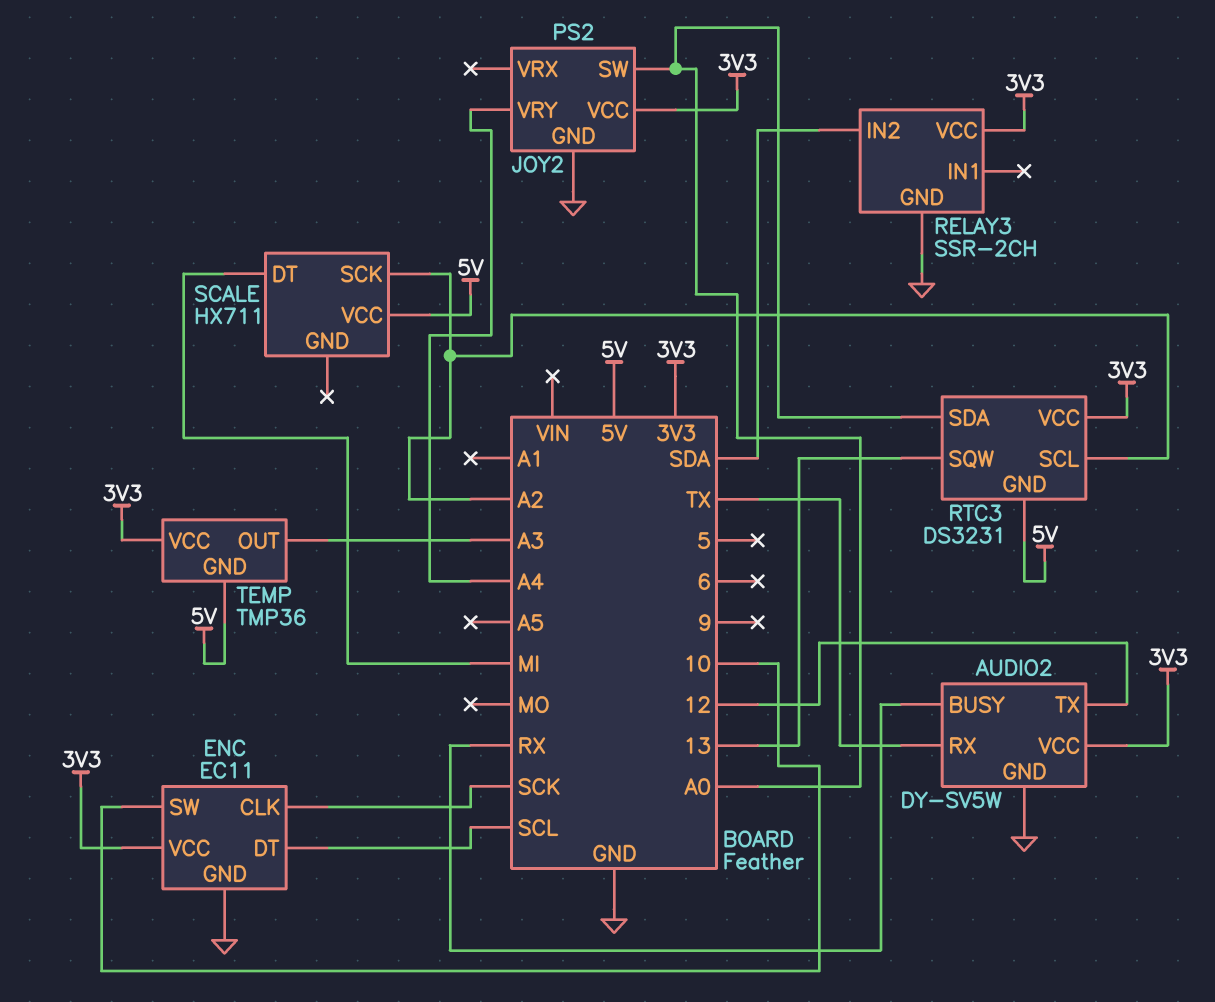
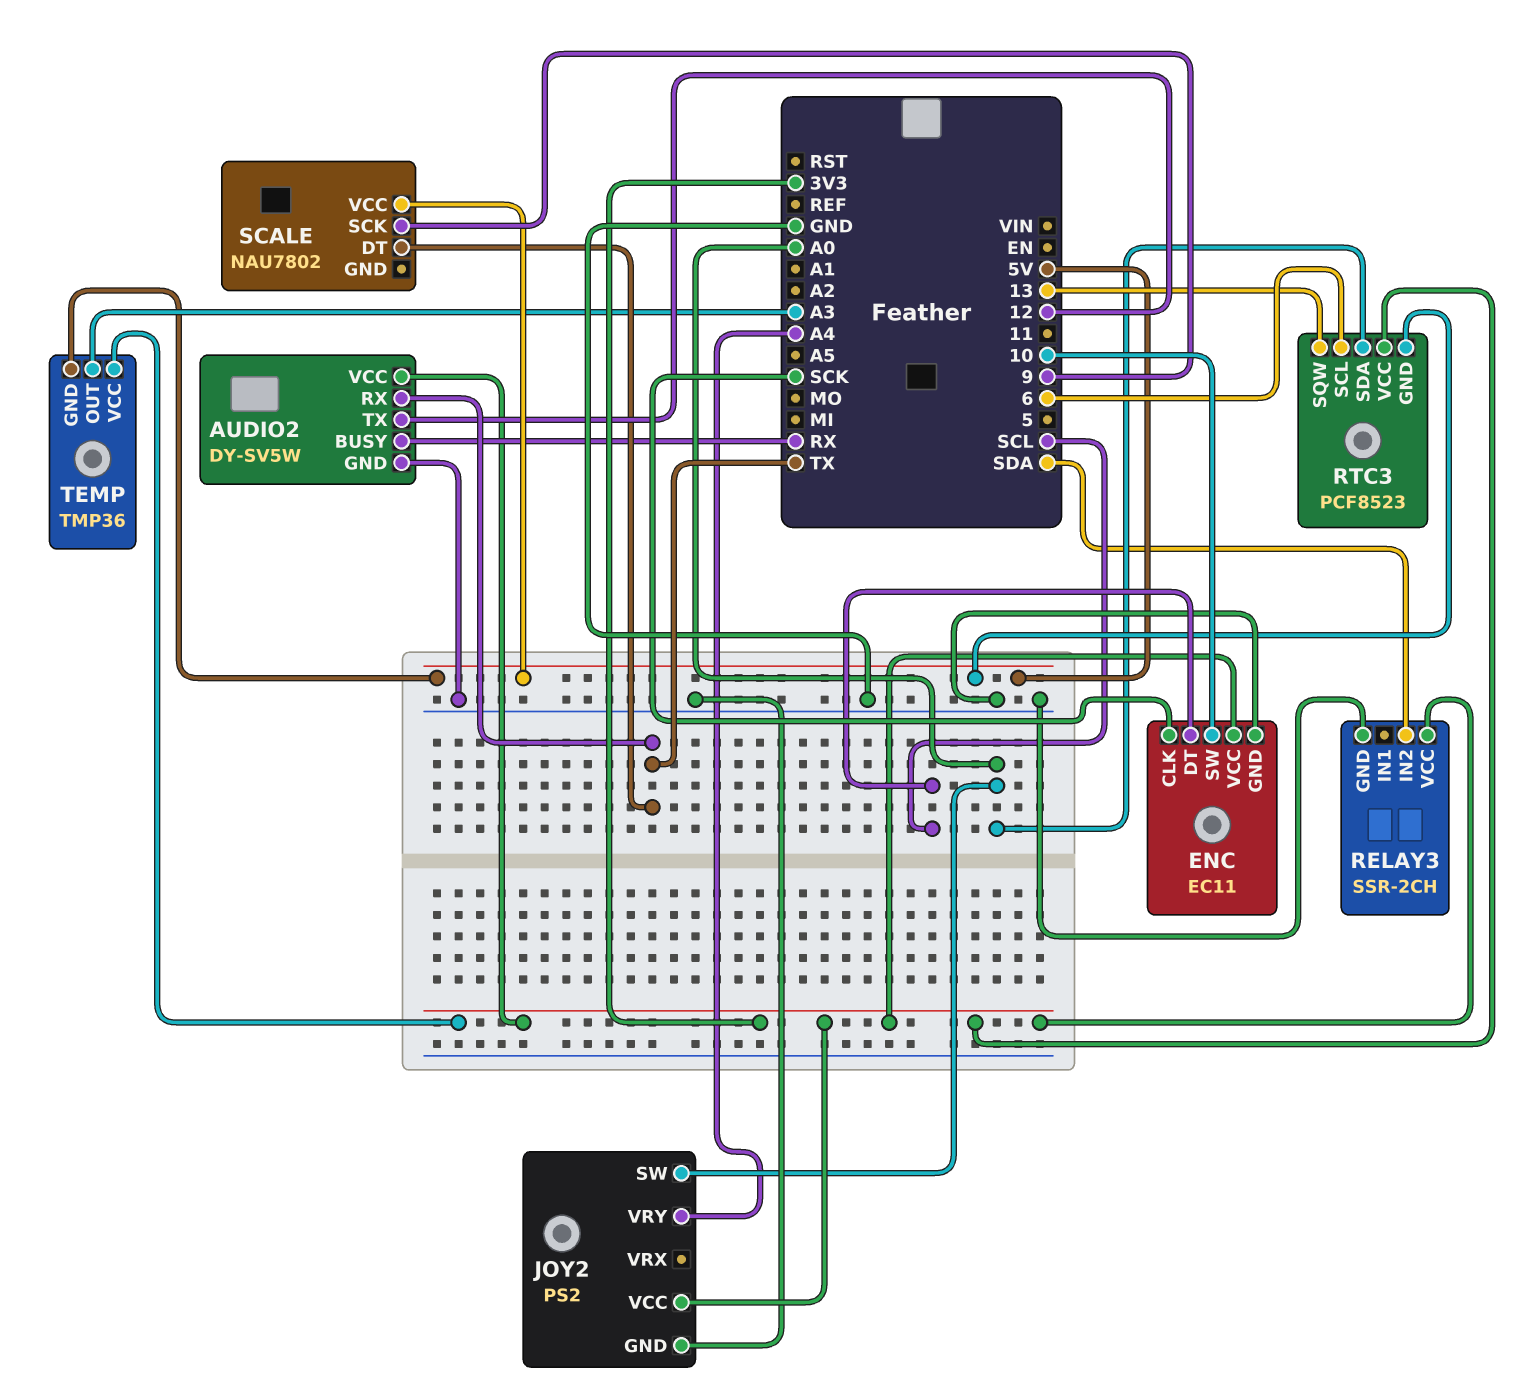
RTC3: DS3231 -> PCF8523
RTC3 pin SCL: A2 -> 6
SCALE: HX711 -> NAU7802
SCALE pin DT: MI -> TX
SCALE pin SCK: A2 -> 9

